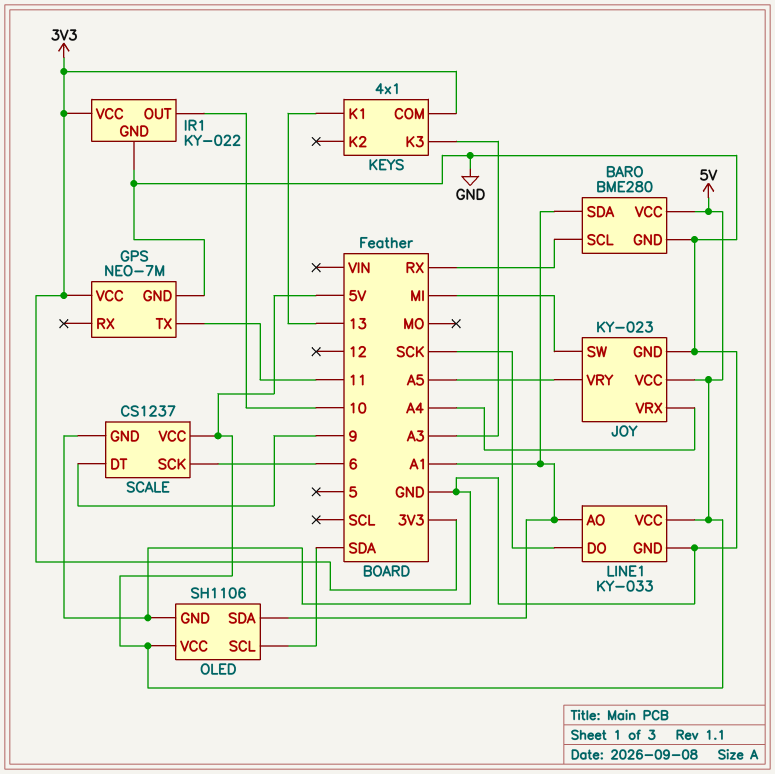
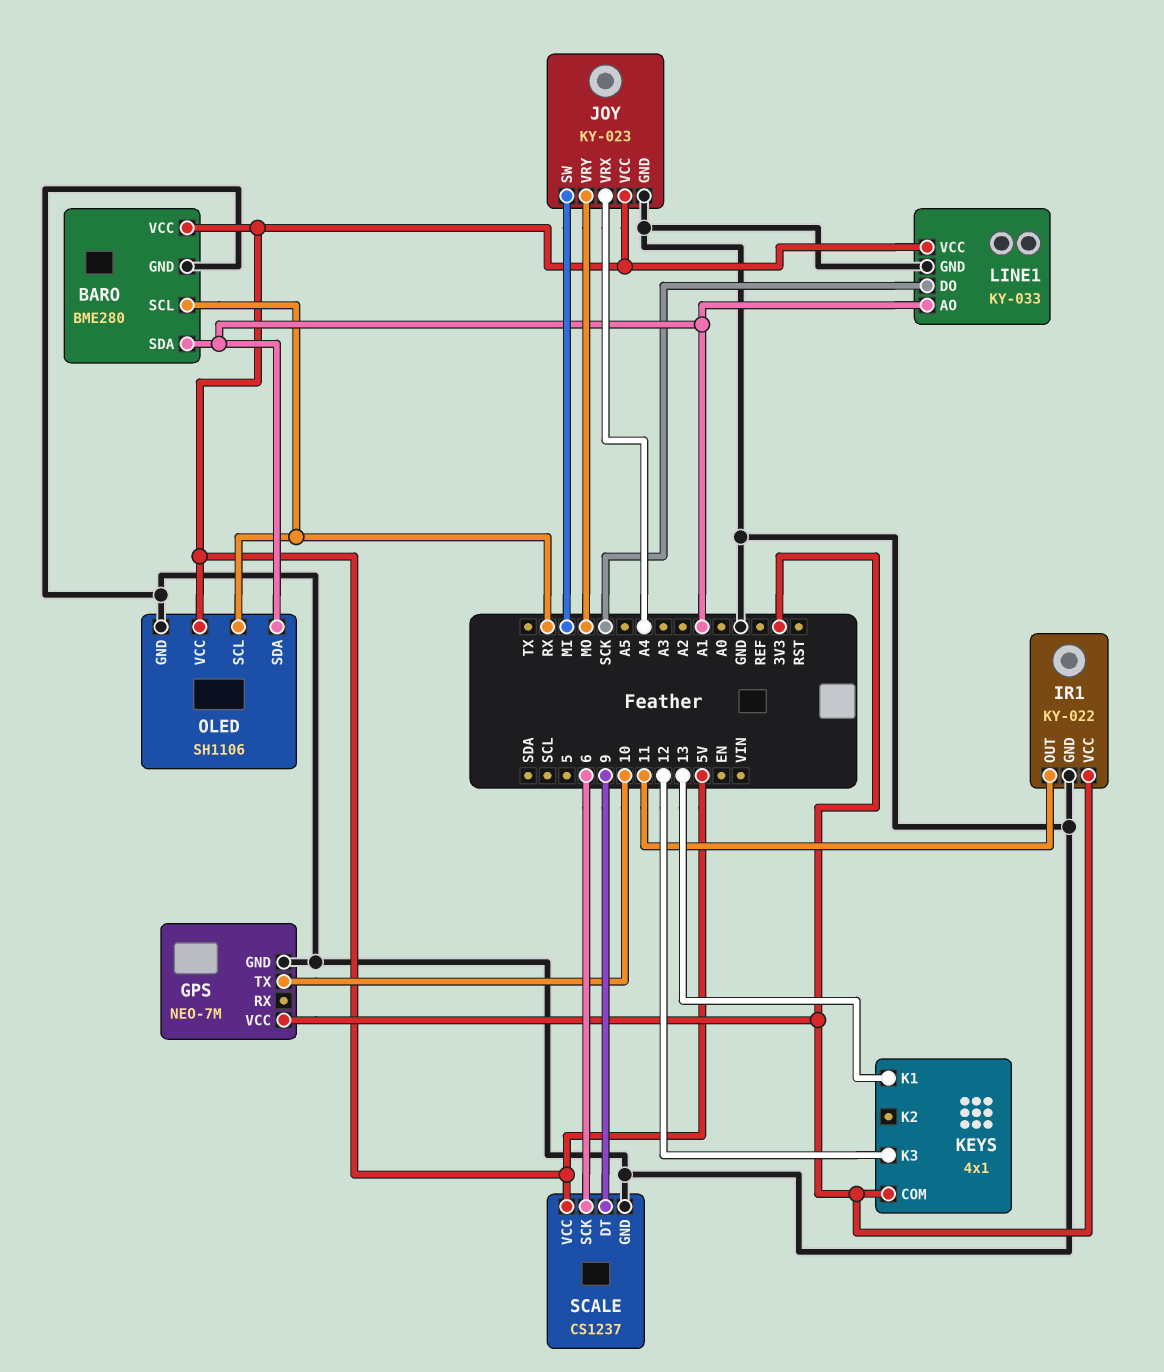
GPS pin TX: 11 -> 10
IR1 pin OUT: 10 -> 11
JOY pin VRY: A5 -> MO
KEYS pin K3: A3 -> 12
OLED pin SCL: SDA -> RX

